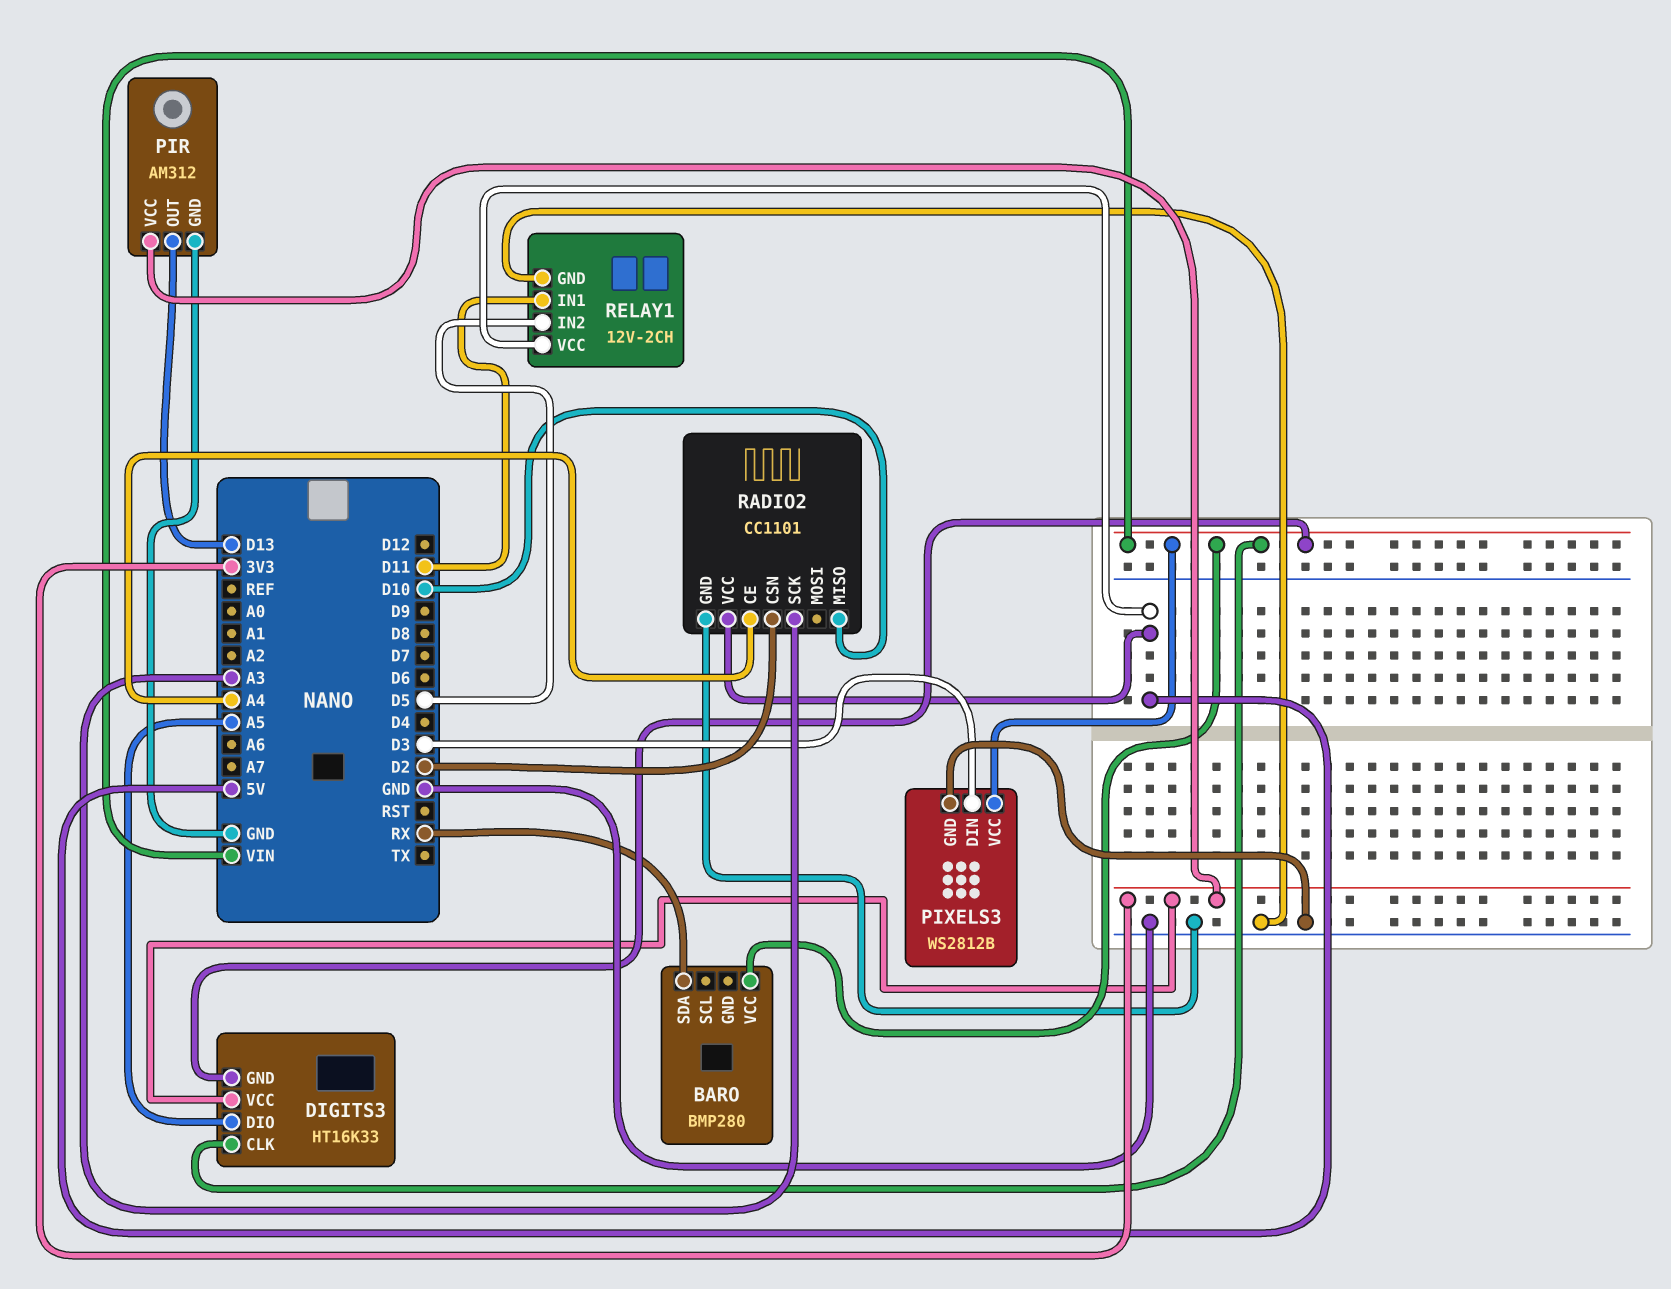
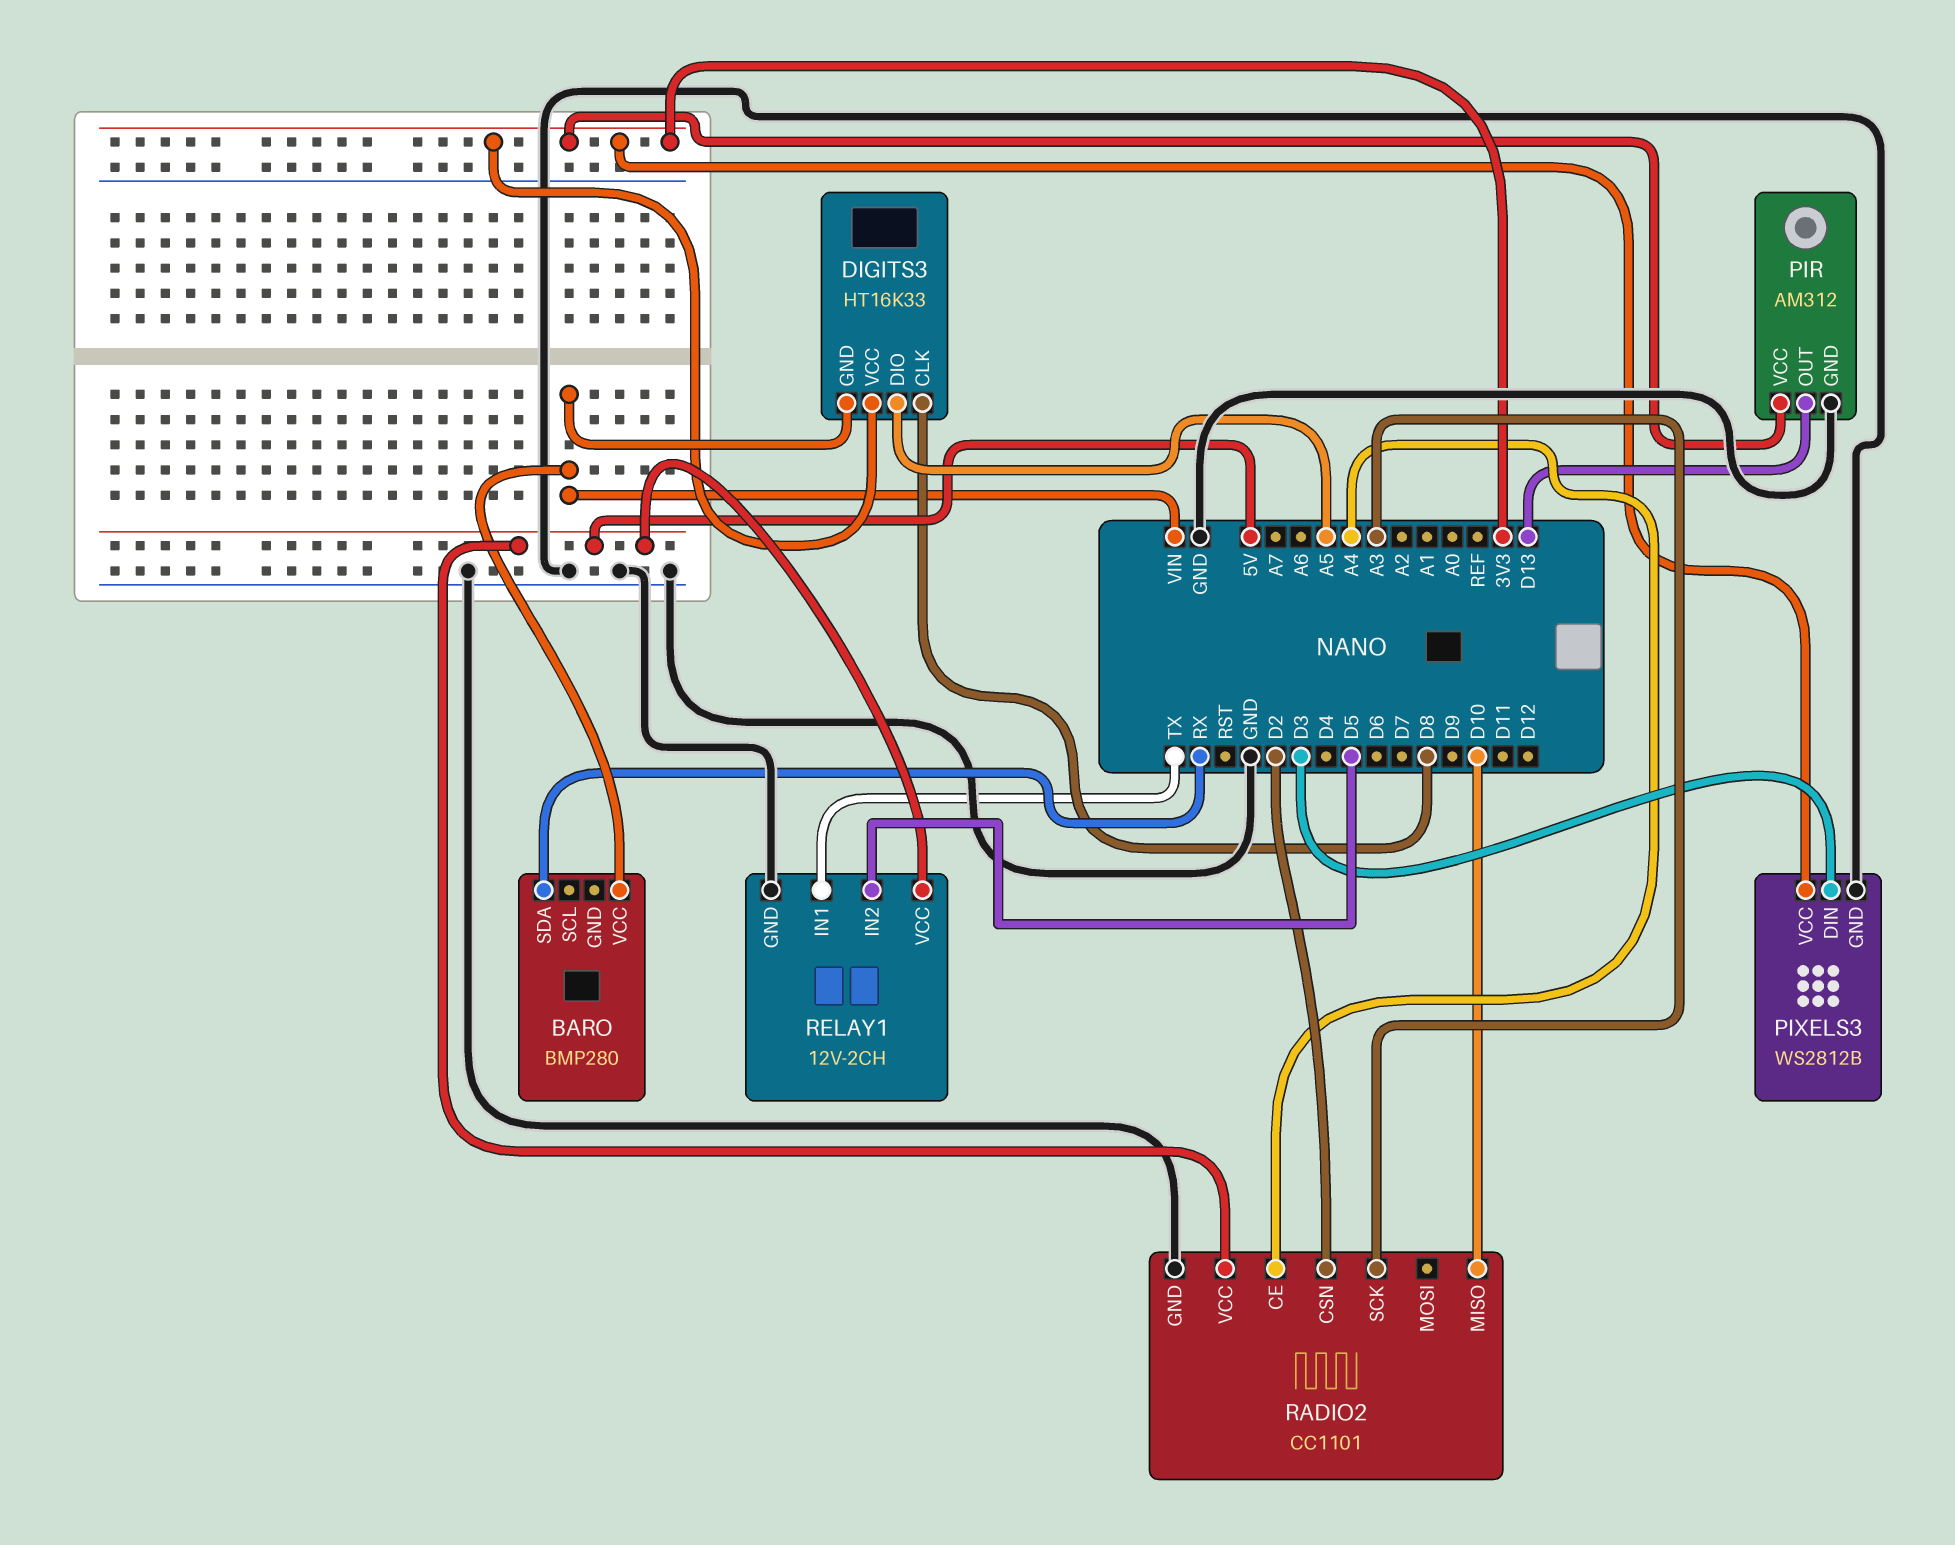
DIGITS3 pin CLK: VIN -> D8
PIXELS3 pin VCC: VIN -> 3V3
RELAY1 pin IN1: D11 -> TX

